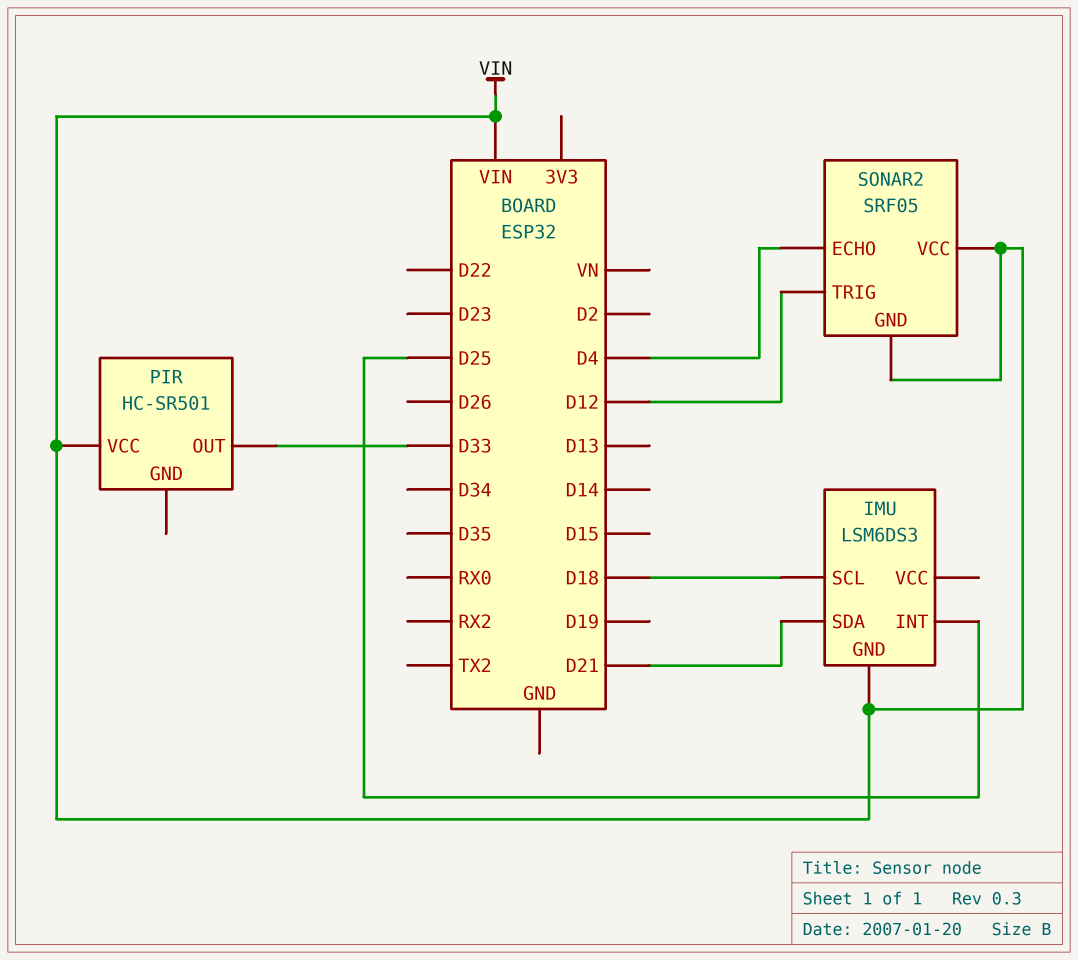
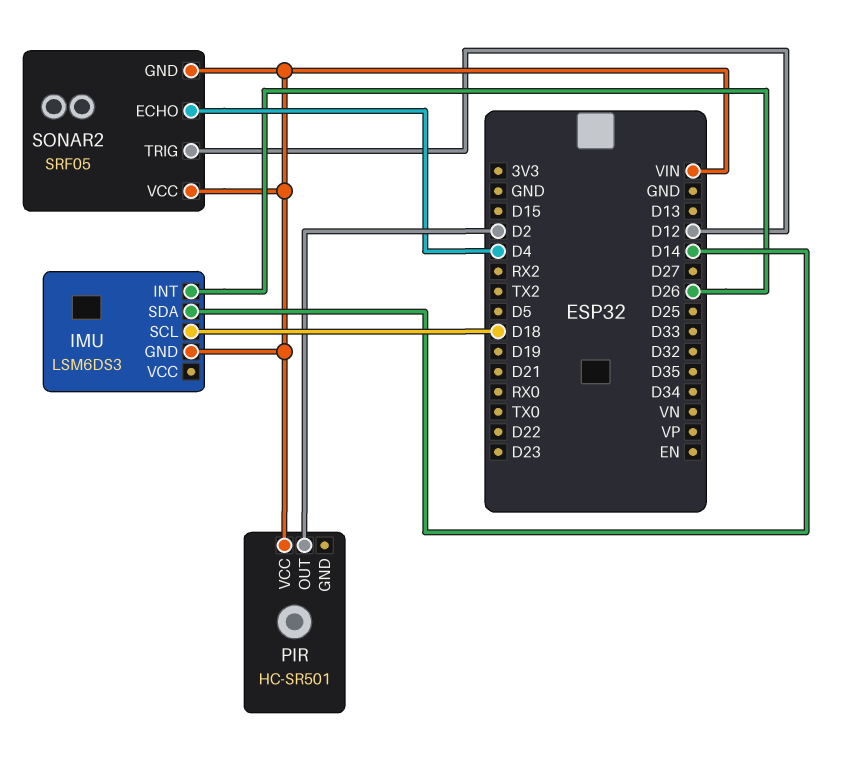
IMU pin INT: D25 -> D26
IMU pin SDA: D21 -> D14
PIR pin OUT: D33 -> D2

